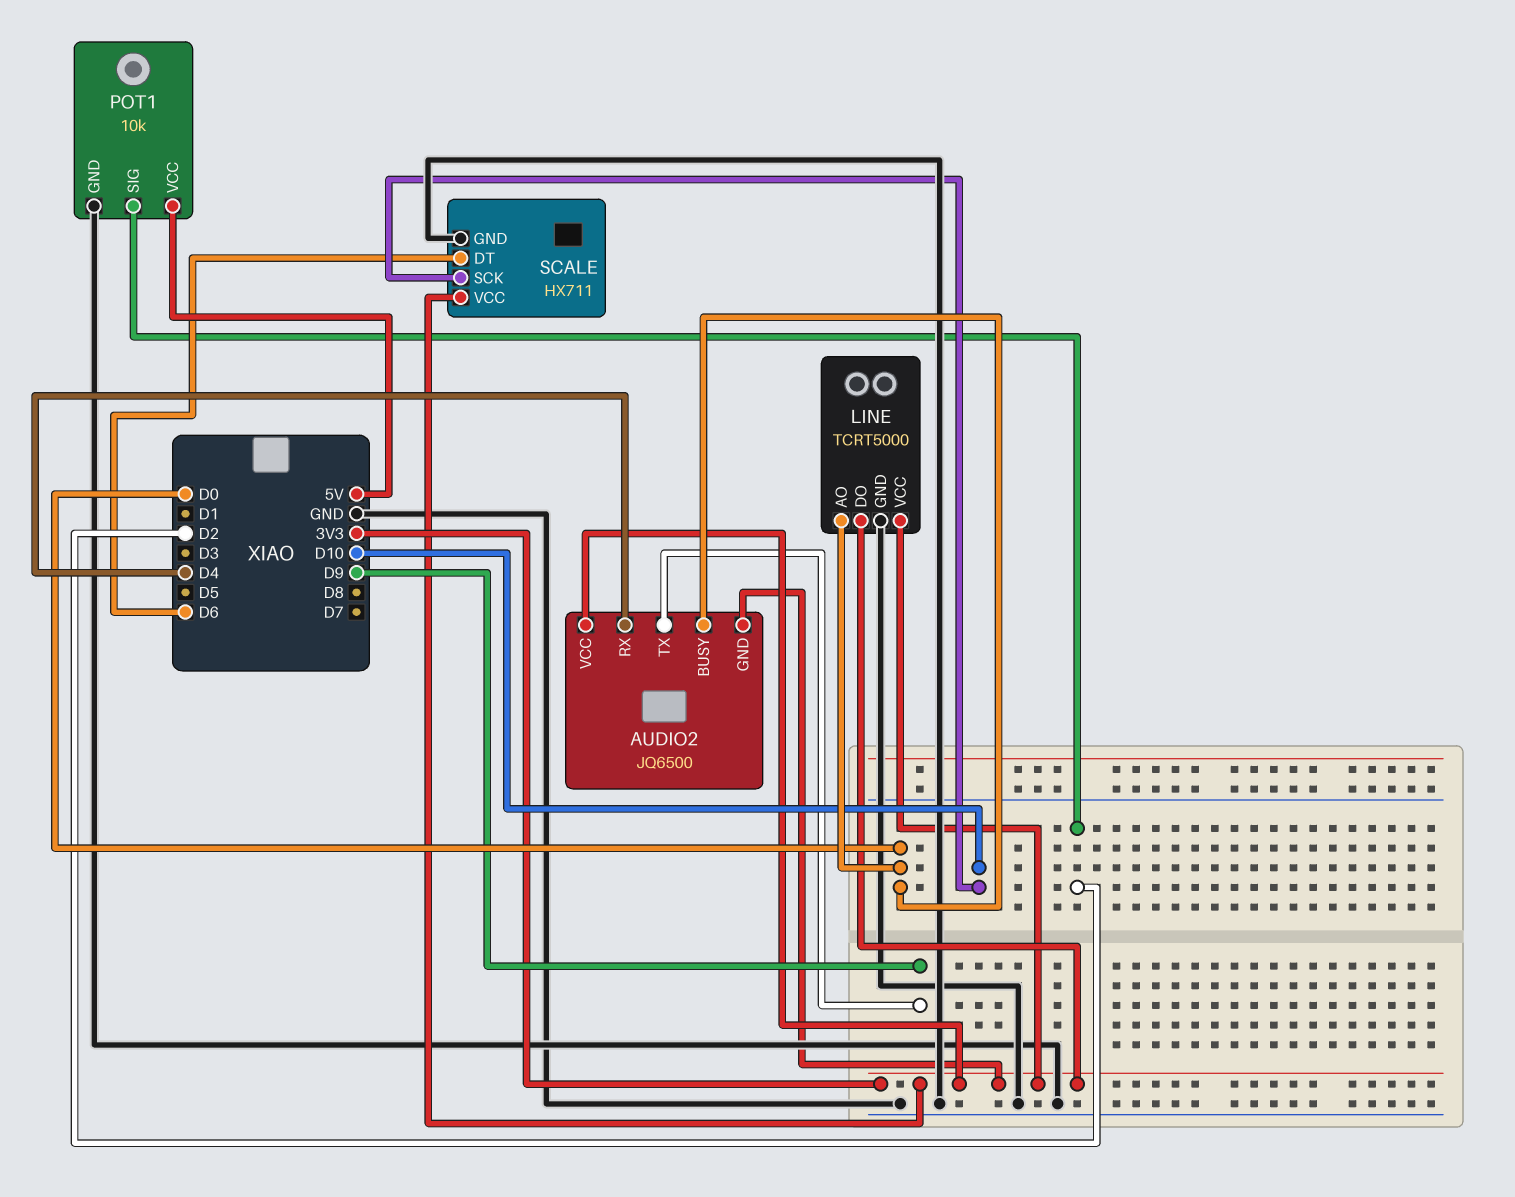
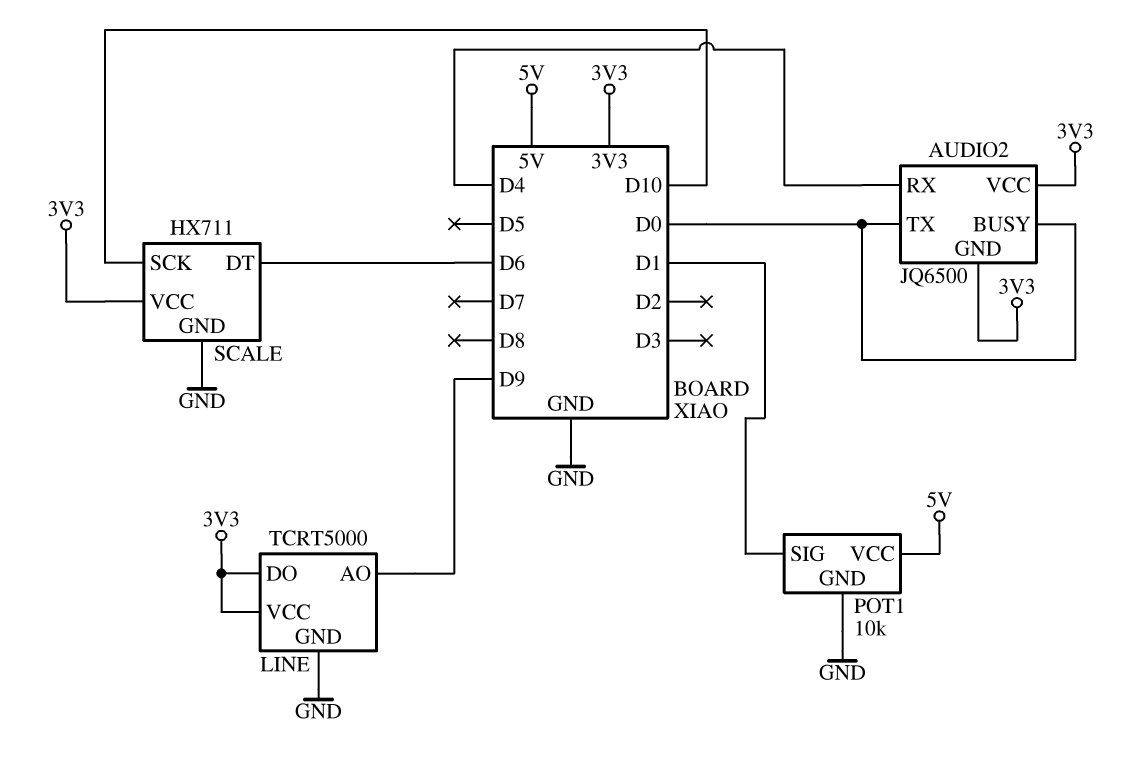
AUDIO2 pin TX: D9 -> D0
LINE pin AO: D0 -> D9
POT1 pin SIG: D2 -> D1

